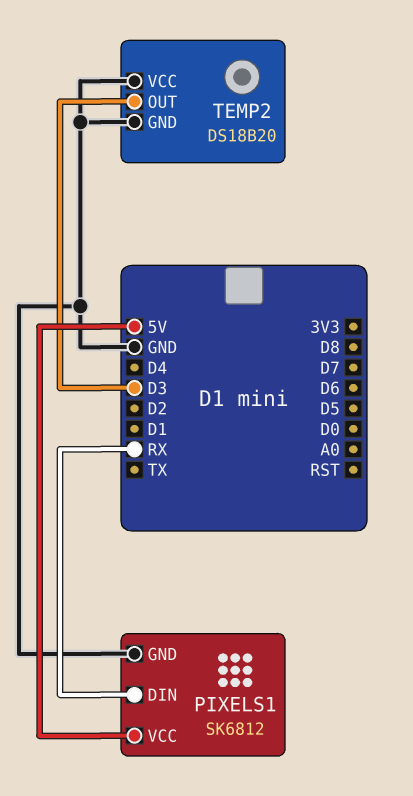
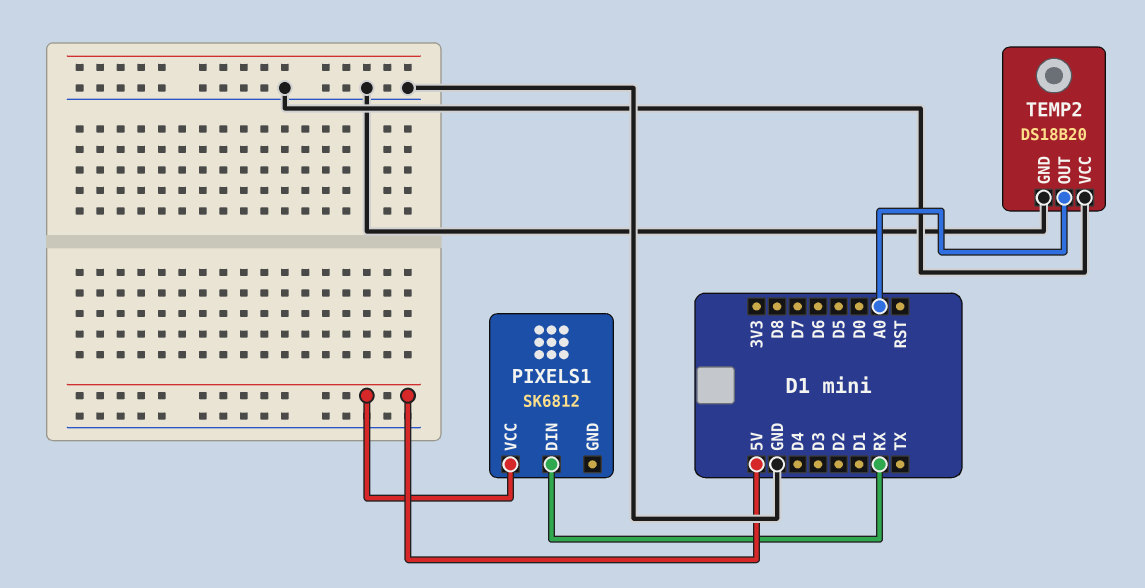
PIXELS1 pin GND: GND -> none
TEMP2 pin OUT: D3 -> A0

